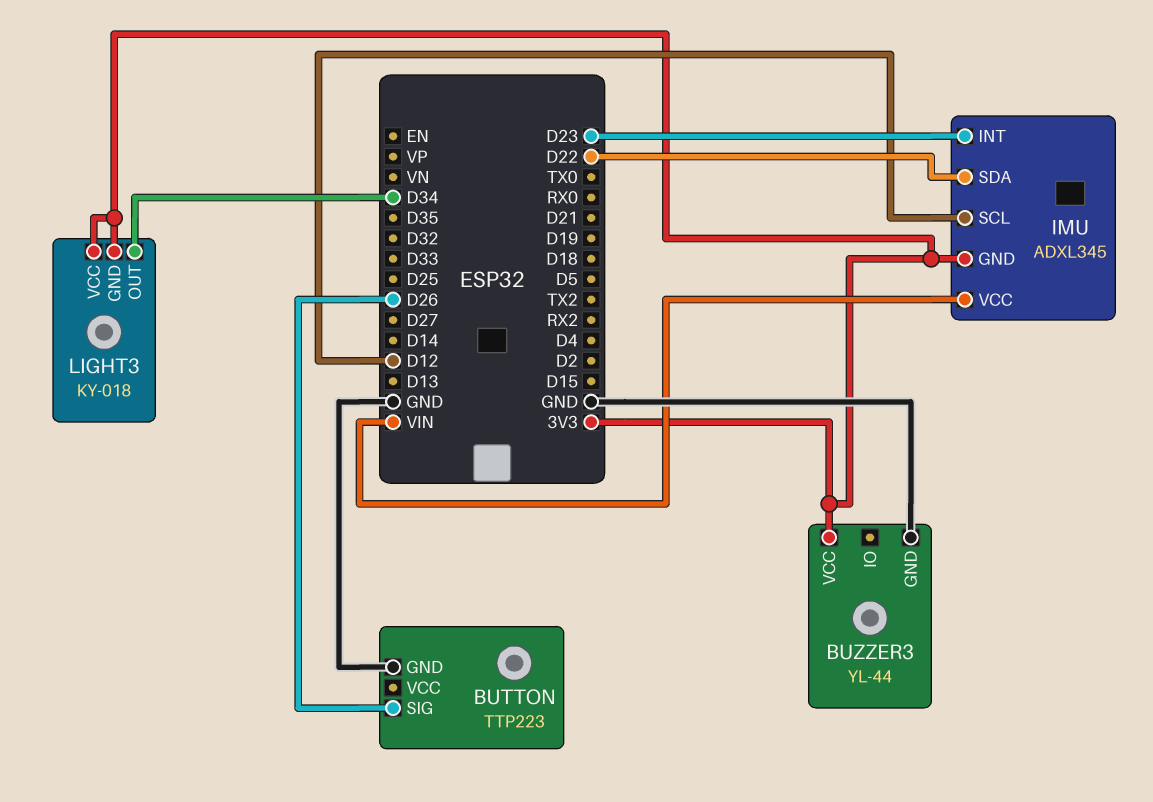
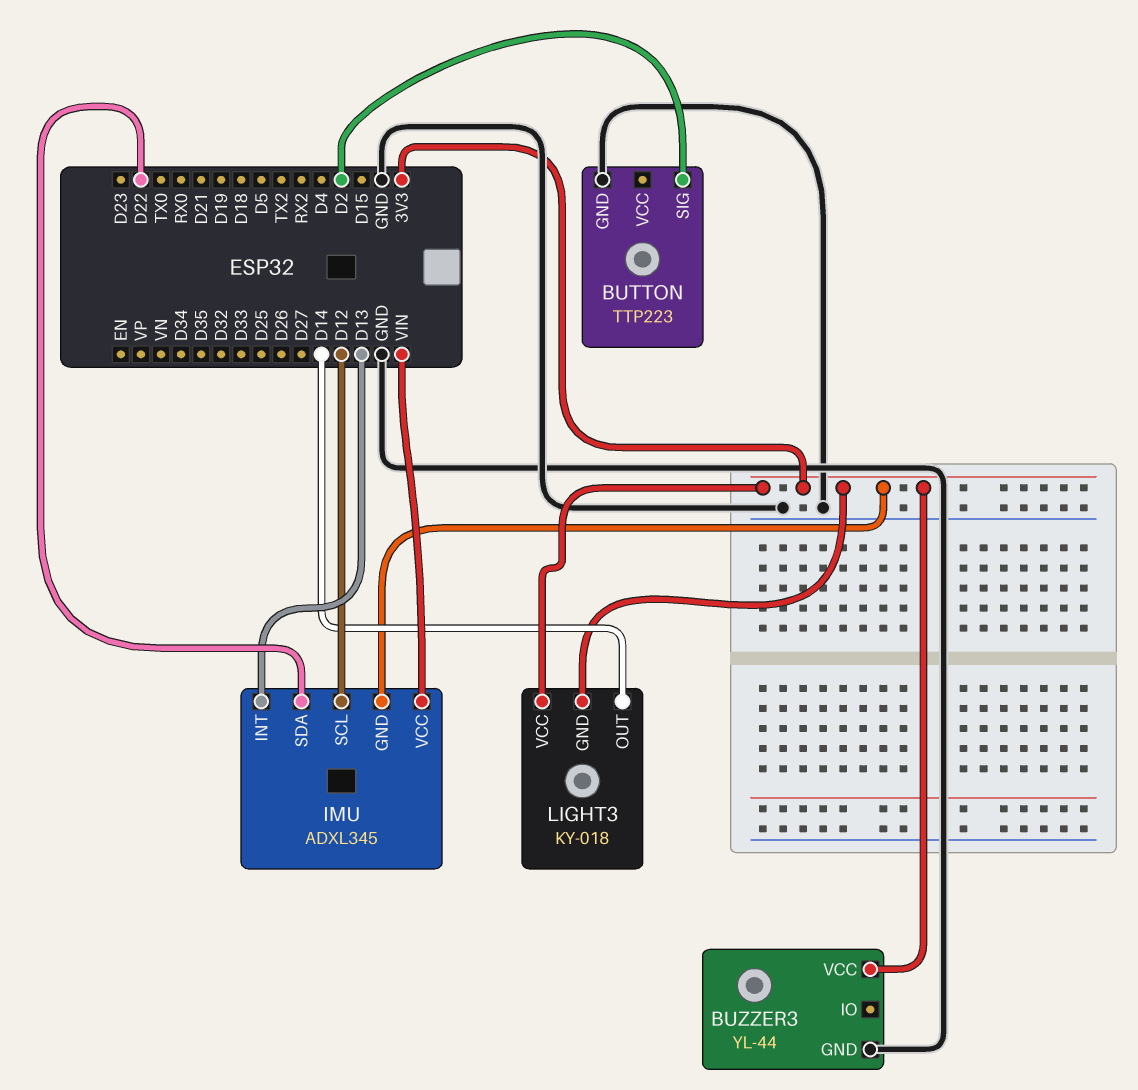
BUTTON pin SIG: D26 -> D2
IMU pin INT: D23 -> D13
LIGHT3 pin OUT: D34 -> D14

